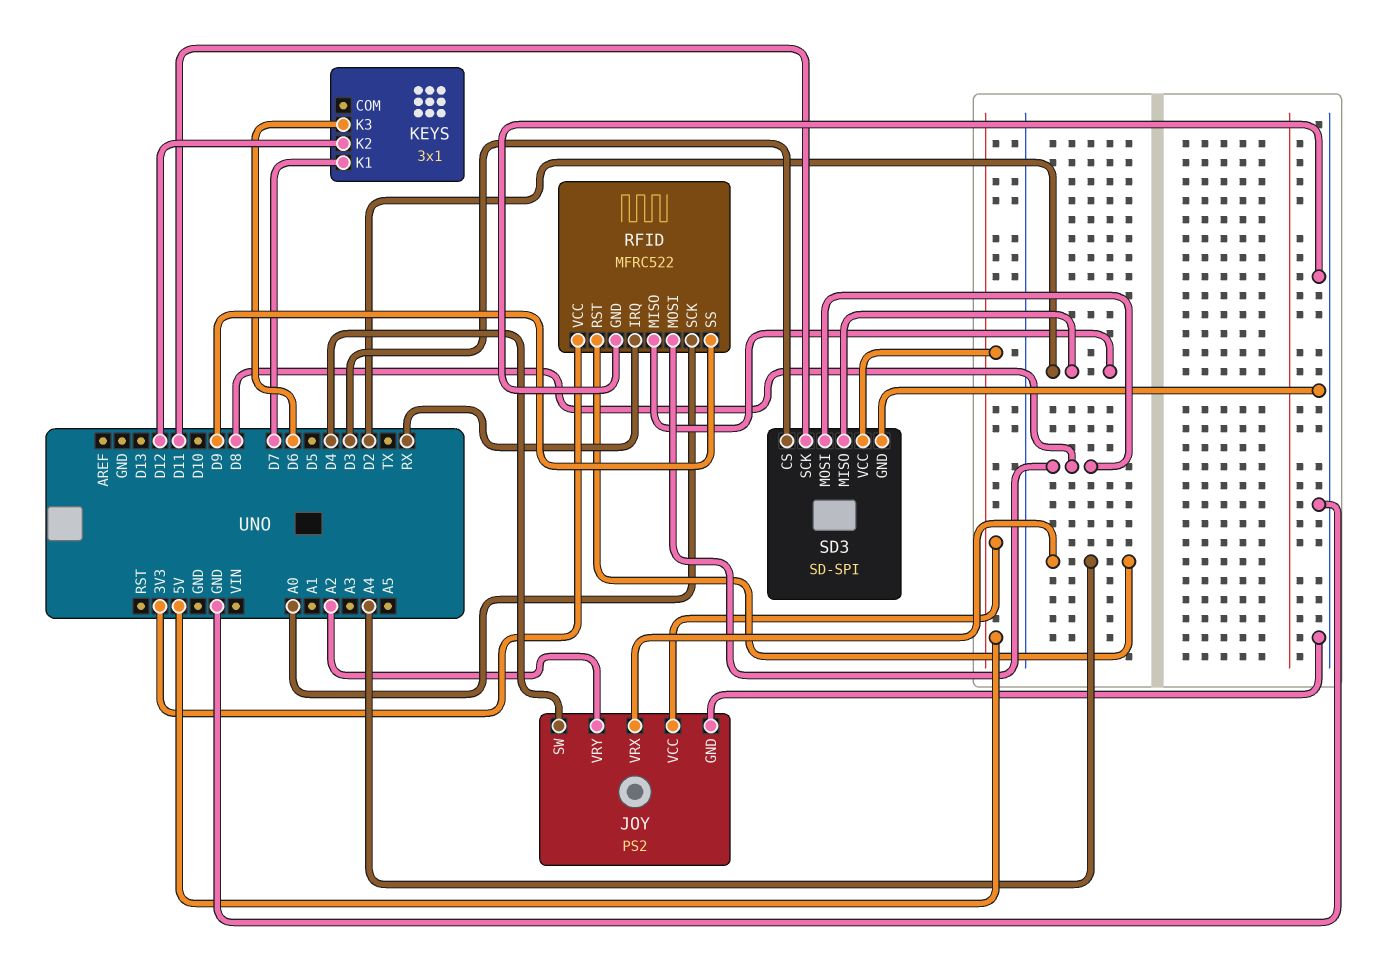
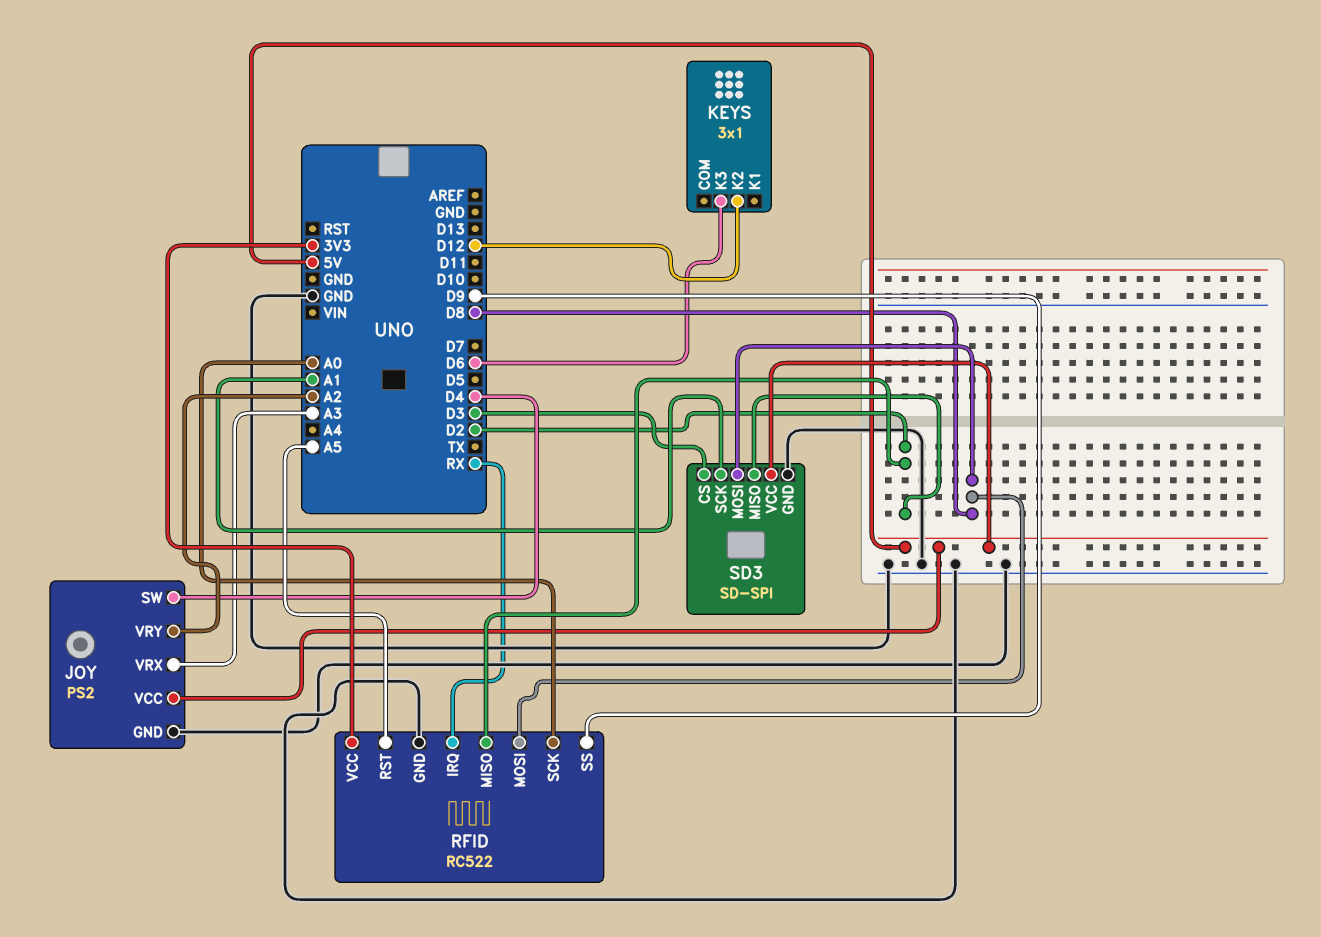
JOY pin VRX: A4 -> A3
KEYS pin K1: D7 -> none
RFID: MFRC522 -> RC522
RFID pin RST: A4 -> A5
SD3 pin SCK: D11 -> A1

